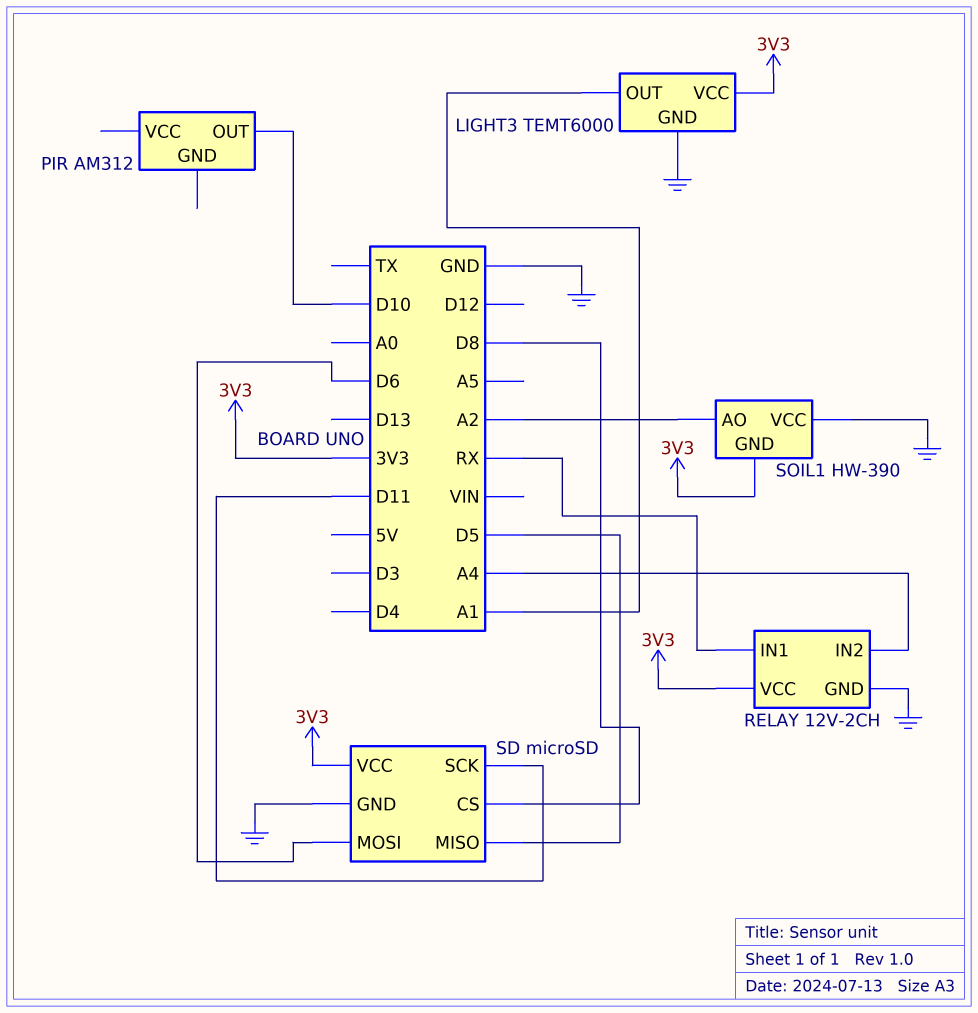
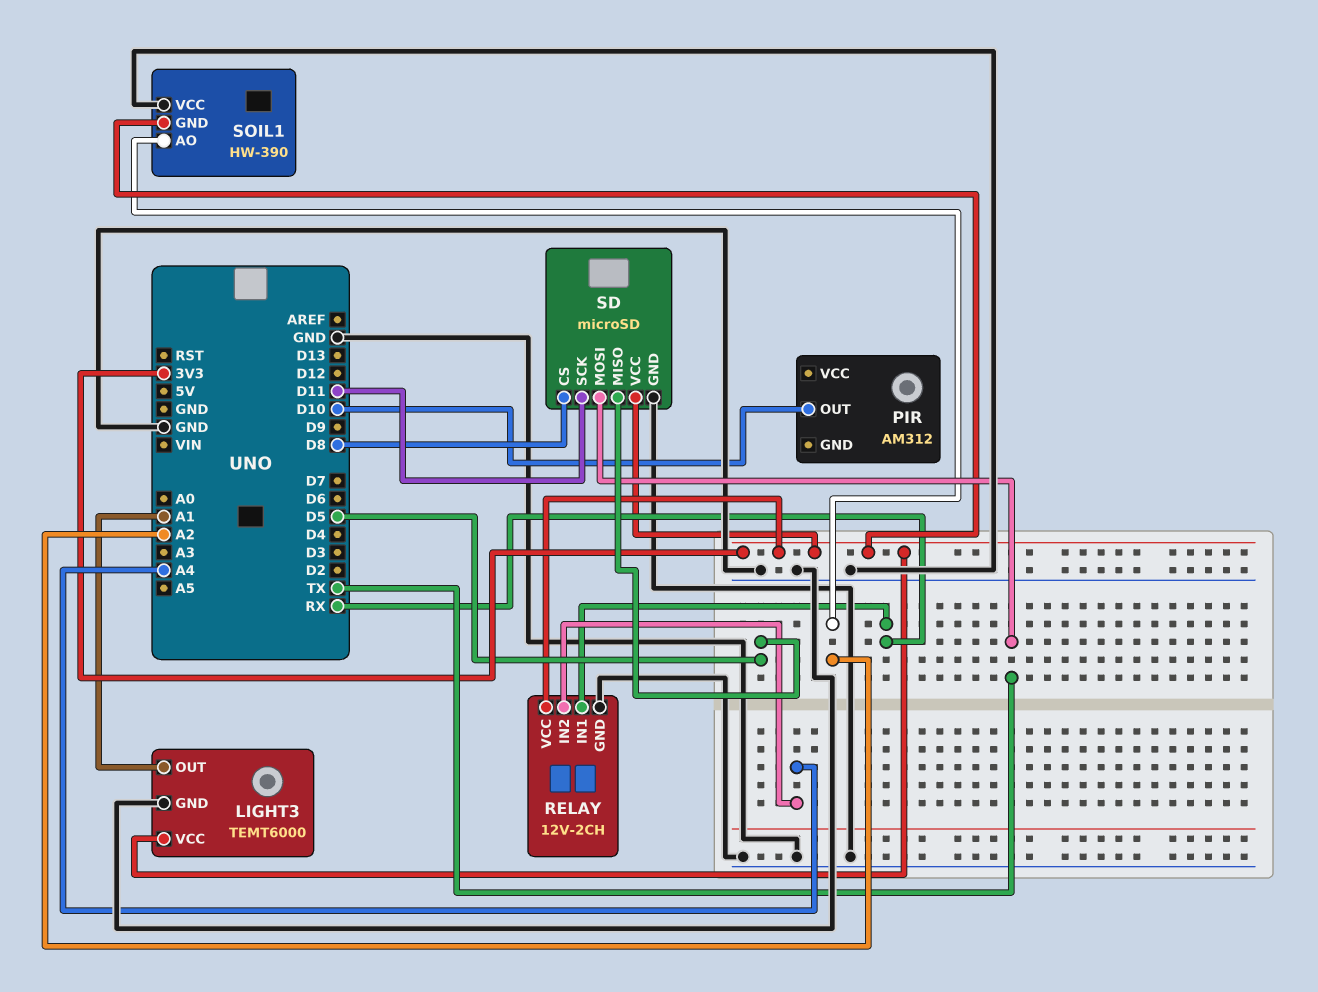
SD pin MOSI: D6 -> TX

